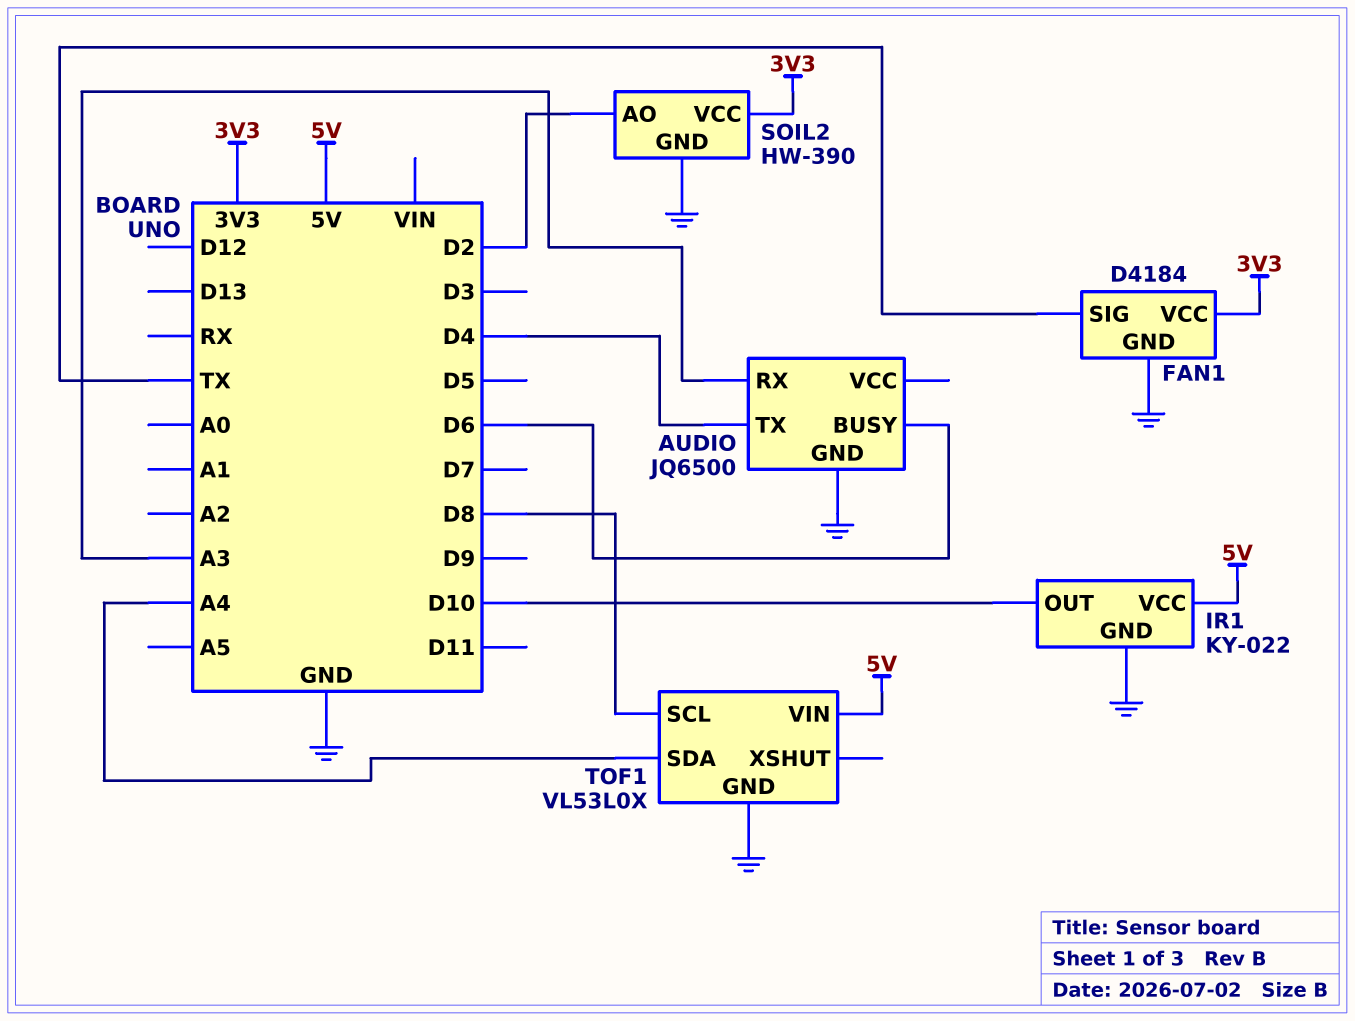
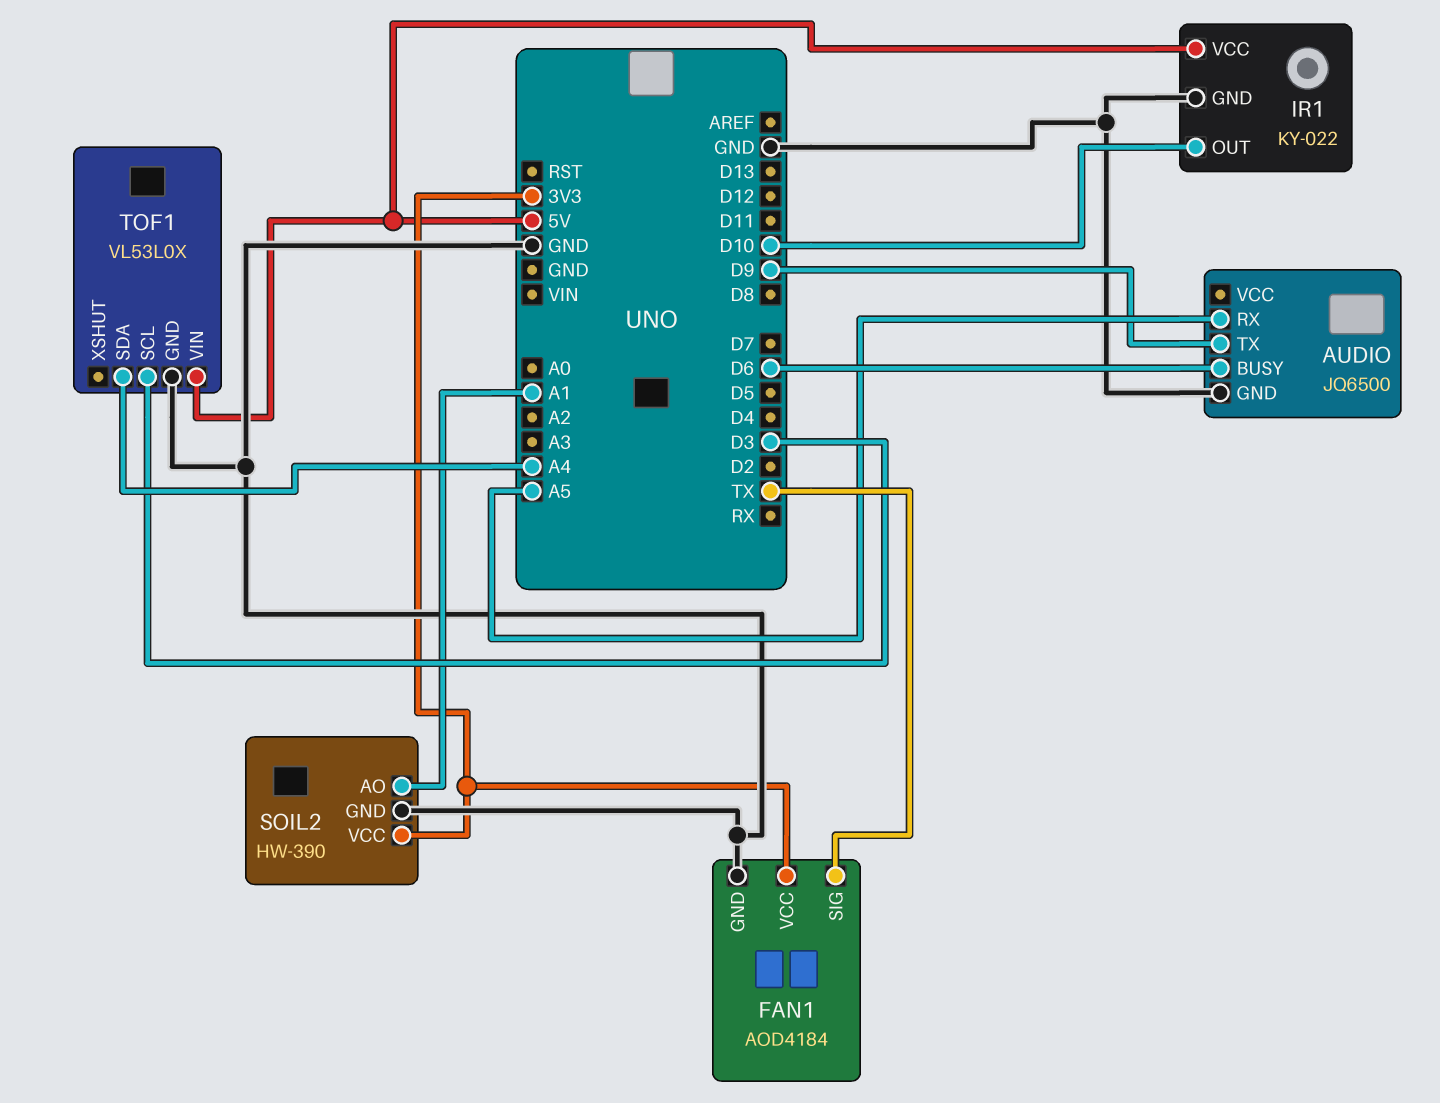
AUDIO pin RX: A3 -> A5
AUDIO pin TX: D4 -> D9
FAN1: D4184 -> AOD4184
SOIL2 pin AO: D2 -> A1
TOF1 pin SCL: D8 -> D3

